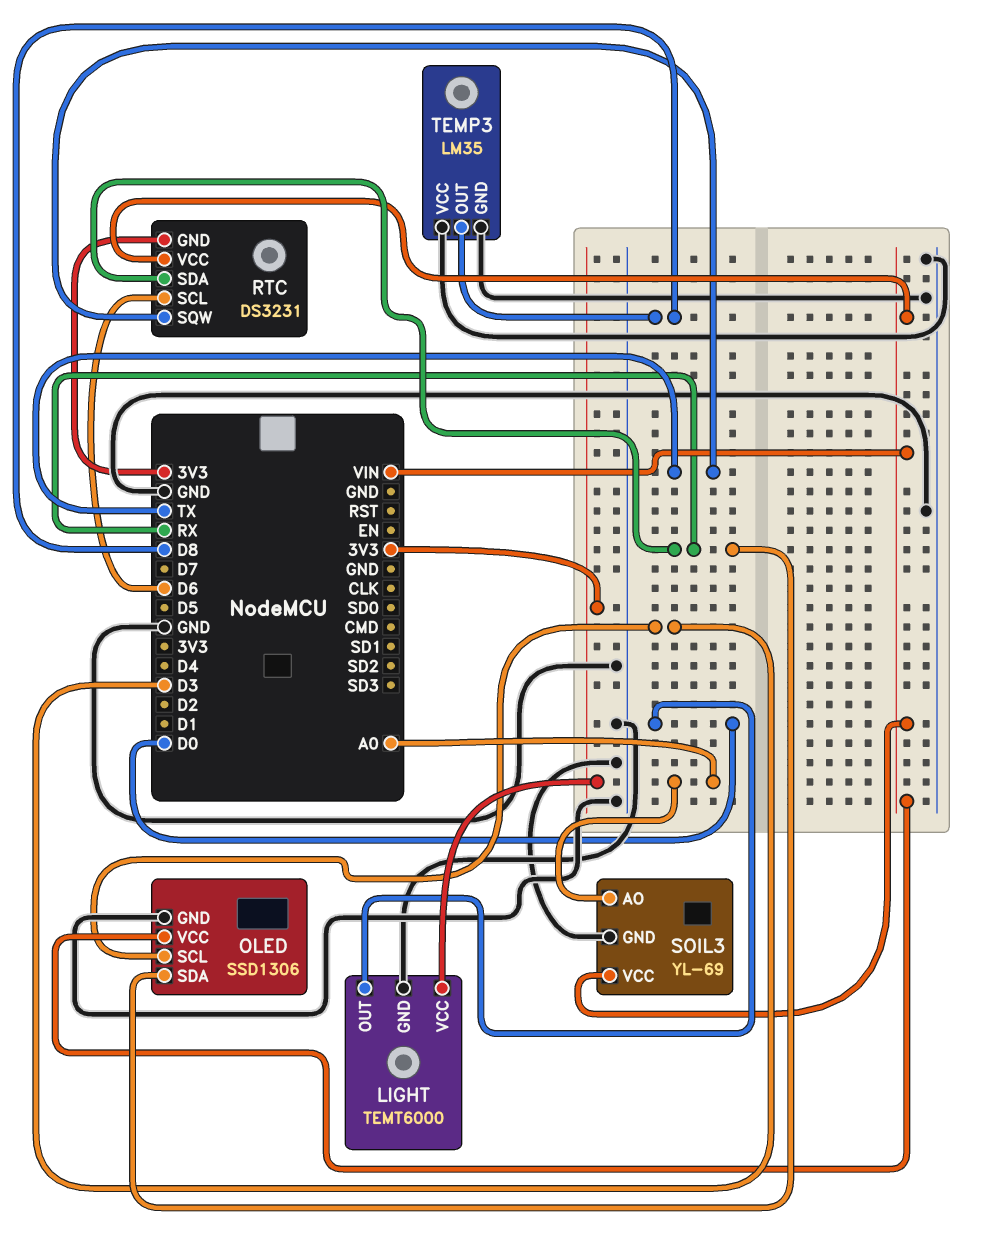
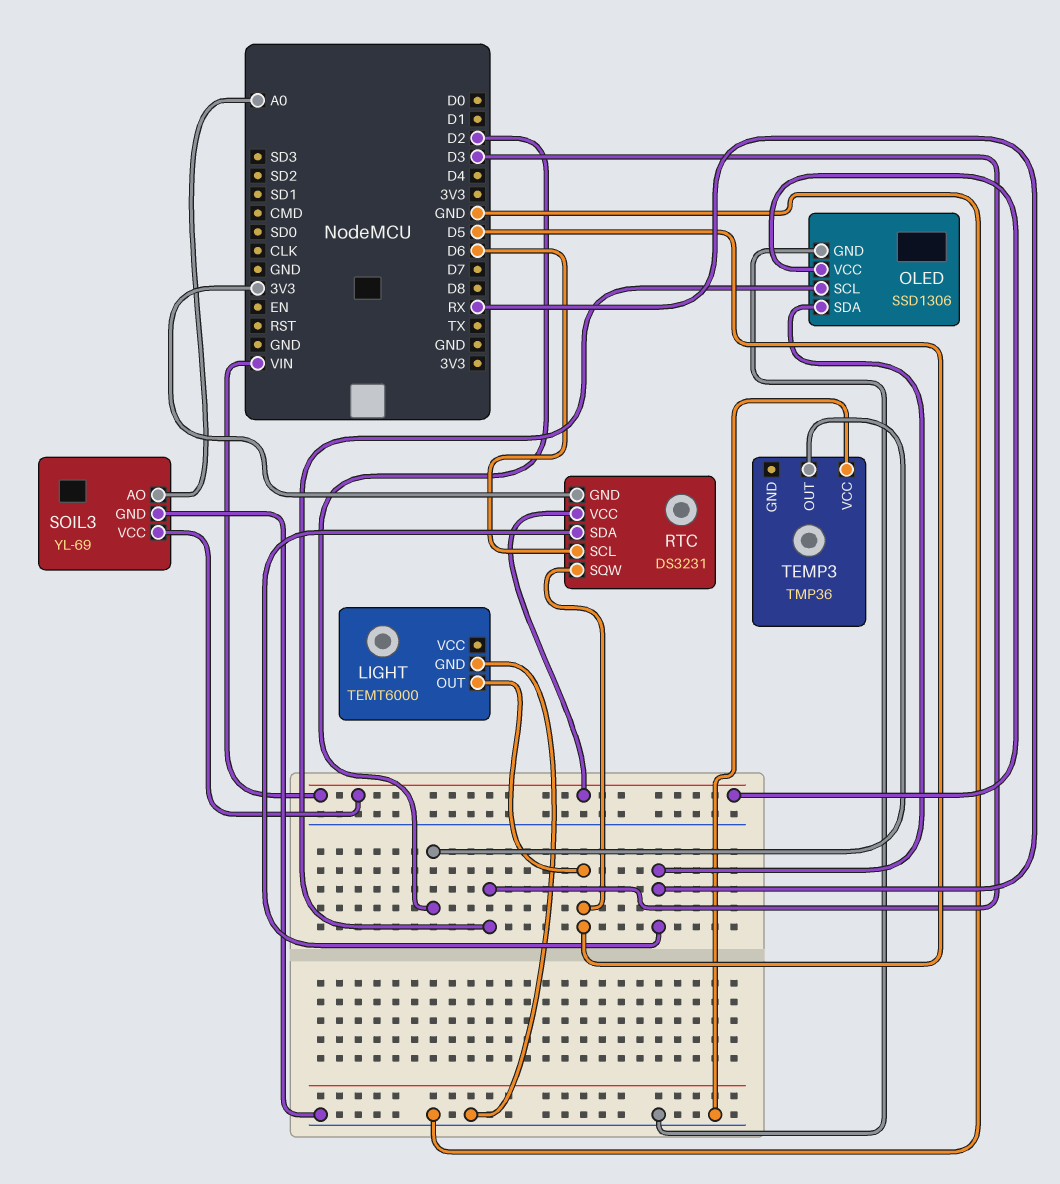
LIGHT pin OUT: D0 -> D5
LIGHT pin VCC: 3V3 -> none
RTC pin SQW: TX -> D5
TEMP3: LM35 -> TMP36
TEMP3 pin GND: GND -> none
TEMP3 pin OUT: D8 -> D2

